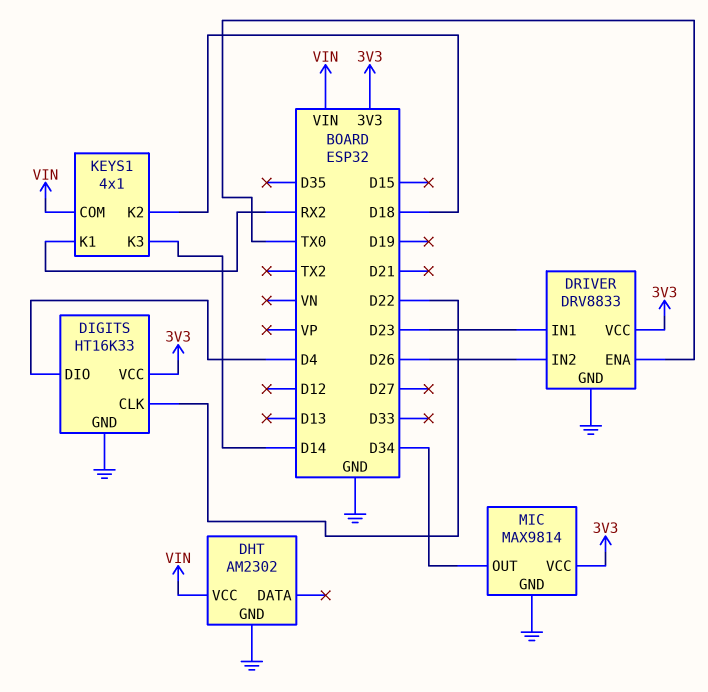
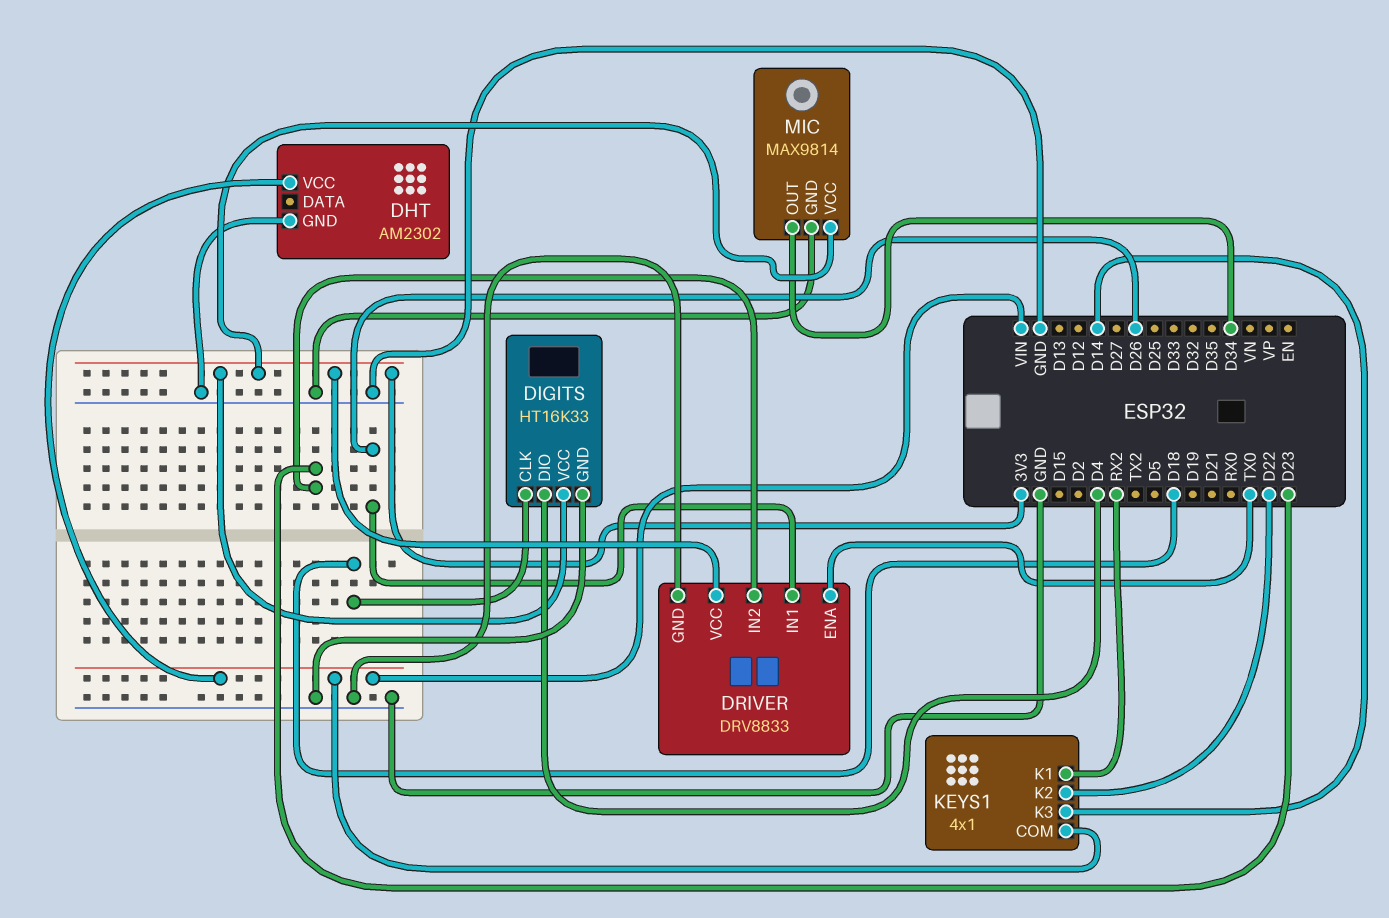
DIGITS pin CLK: D22 -> D18
DRIVER pin IN1: D23 -> D26
DRIVER pin IN2: D26 -> D23
KEYS1 pin K2: D18 -> D22

